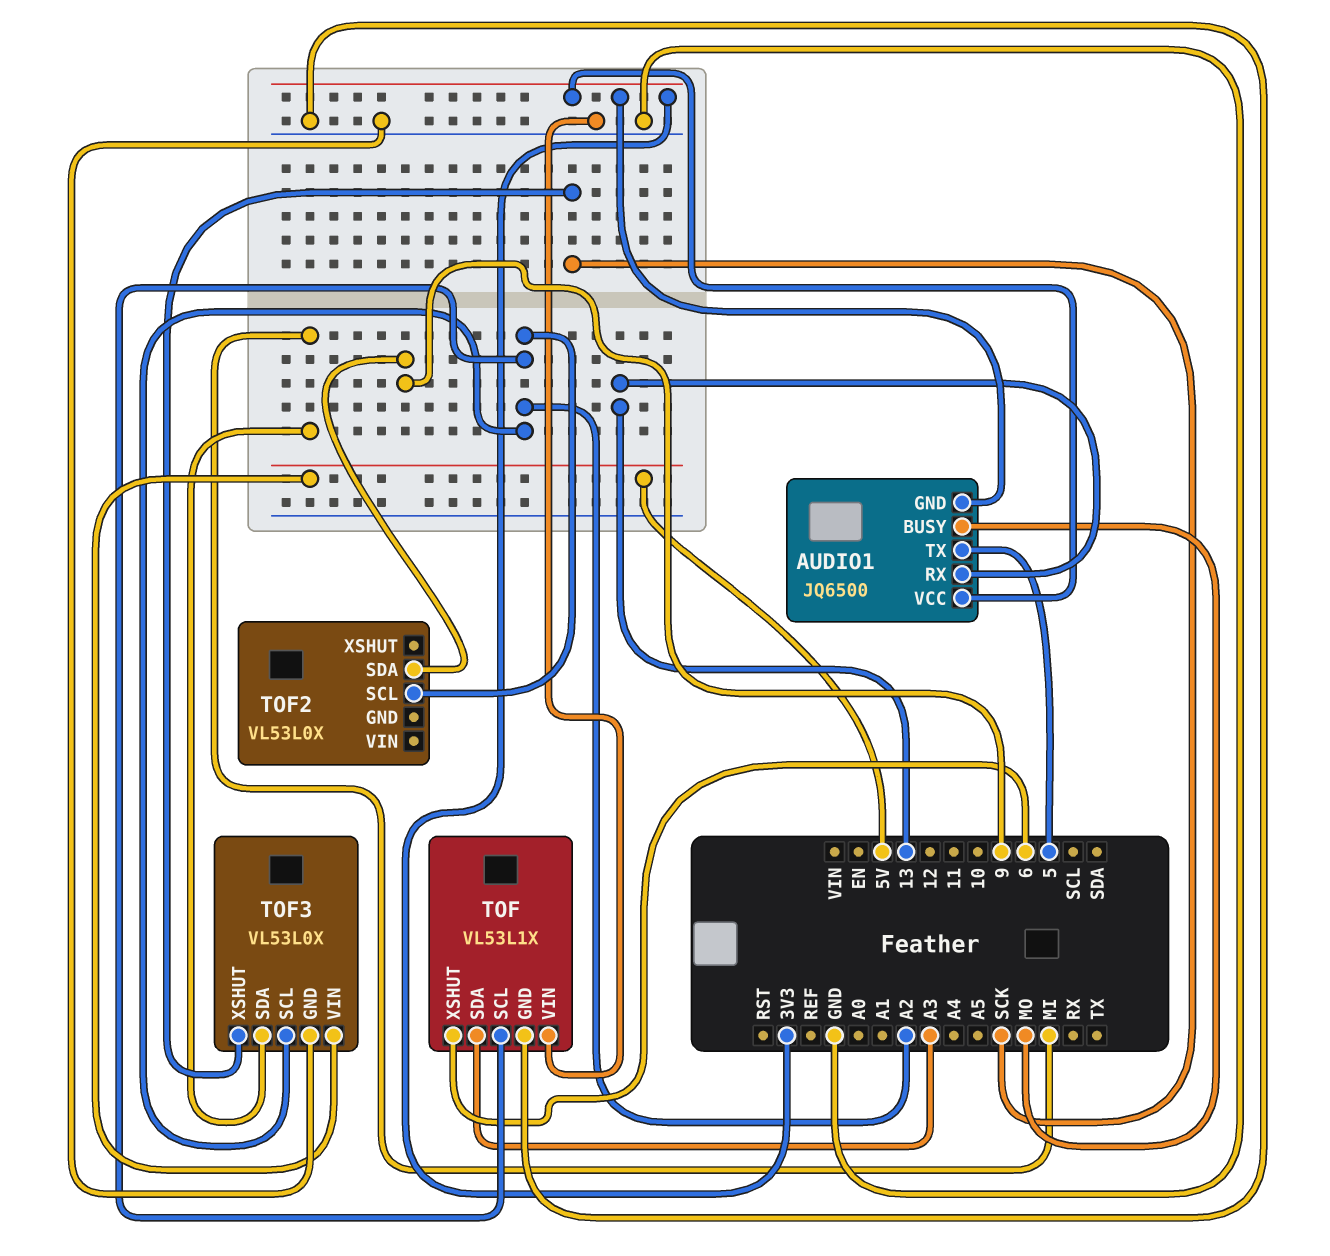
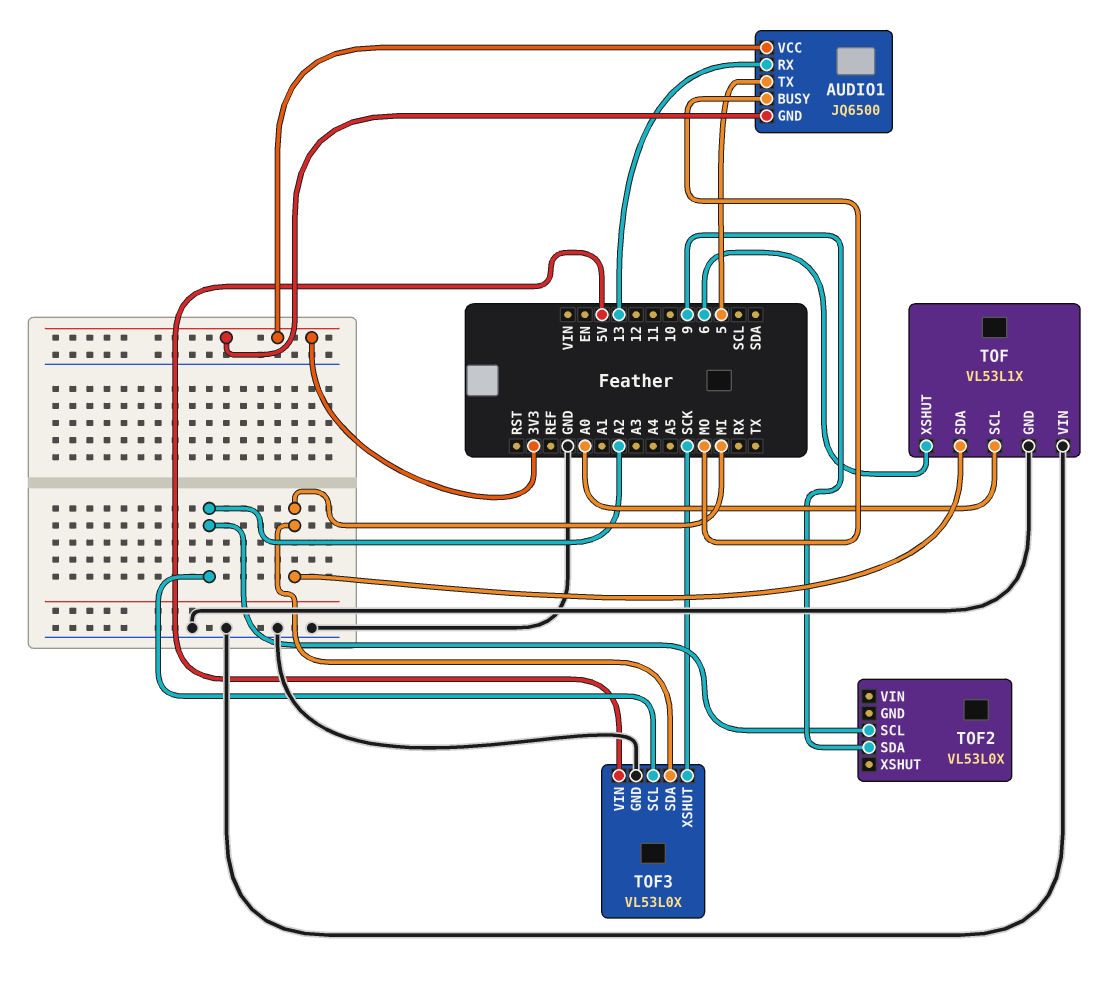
TOF pin SCL: A2 -> A0
TOF pin SDA: A3 -> MI

